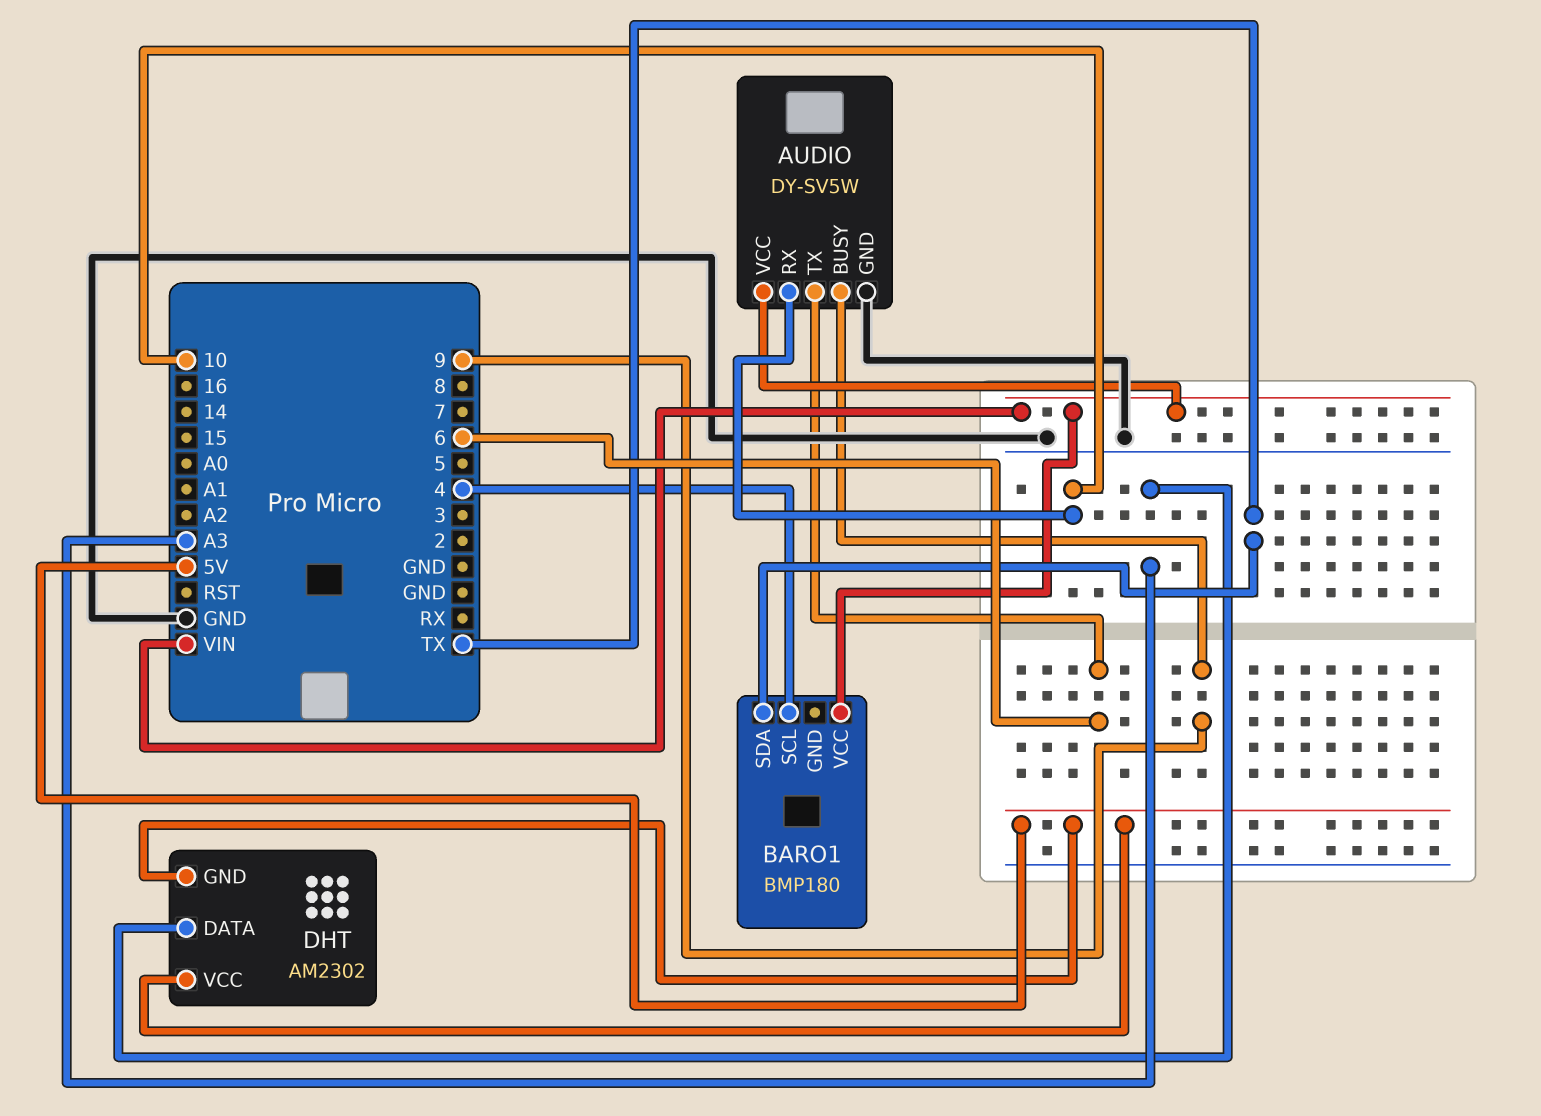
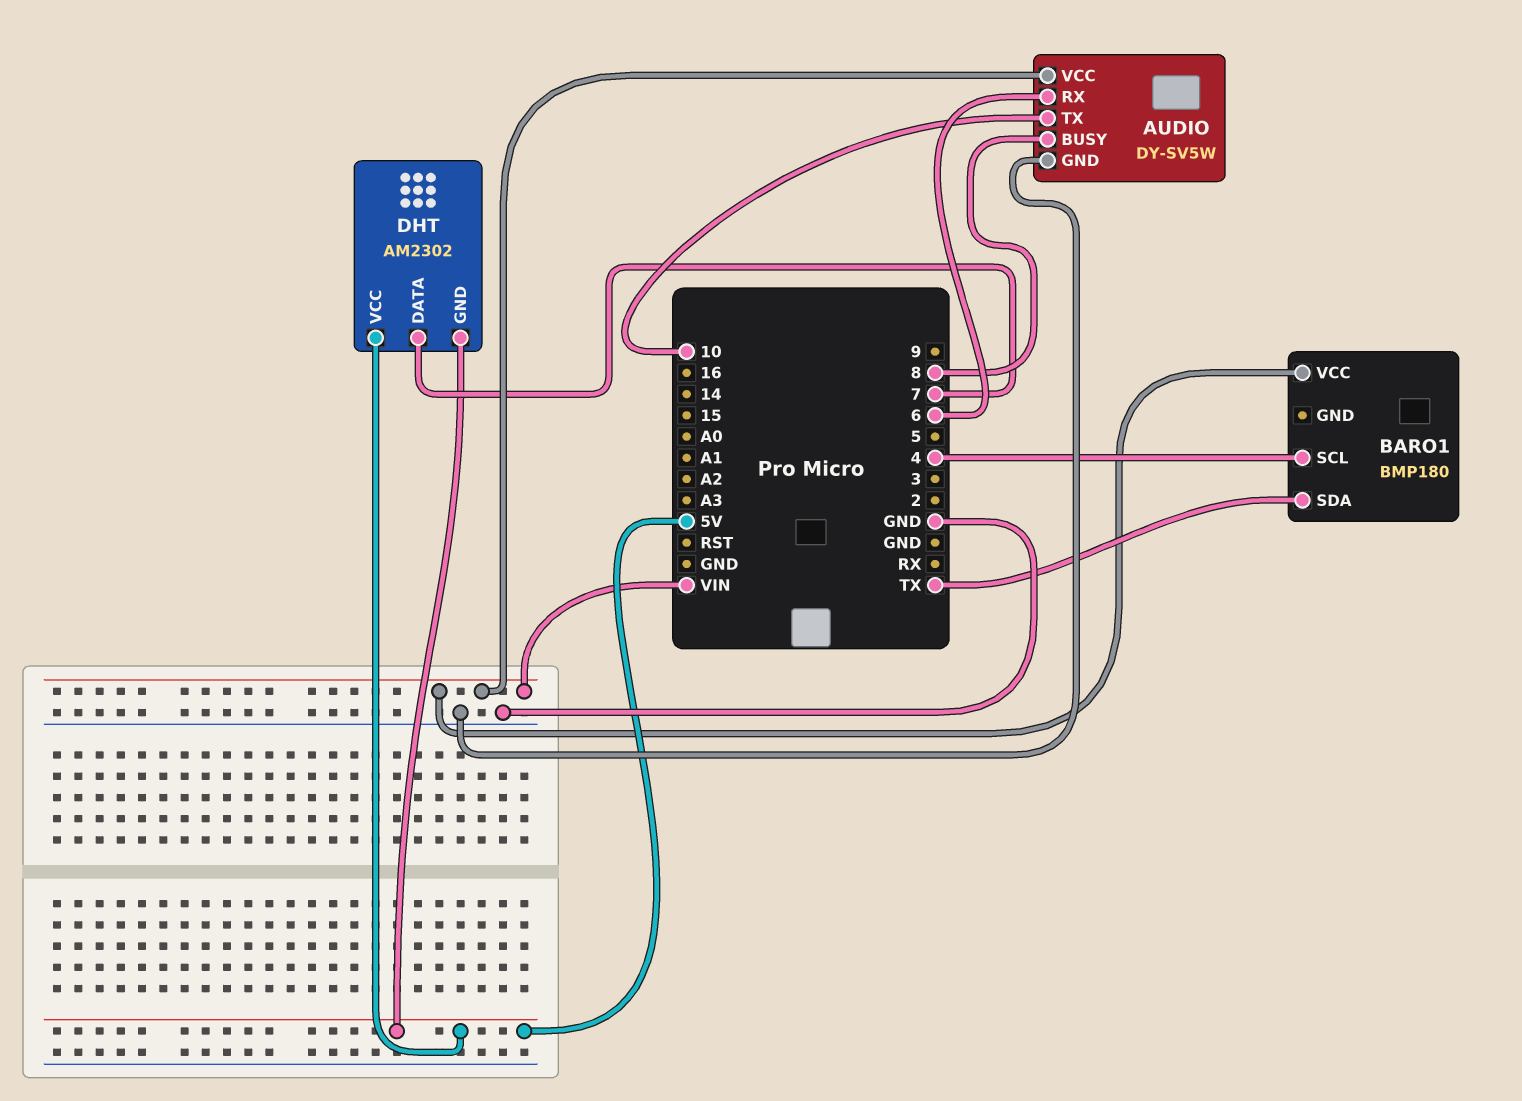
AUDIO pin BUSY: 9 -> 8
AUDIO pin RX: 10 -> 6
AUDIO pin TX: 6 -> 10
DHT pin DATA: A3 -> 7

